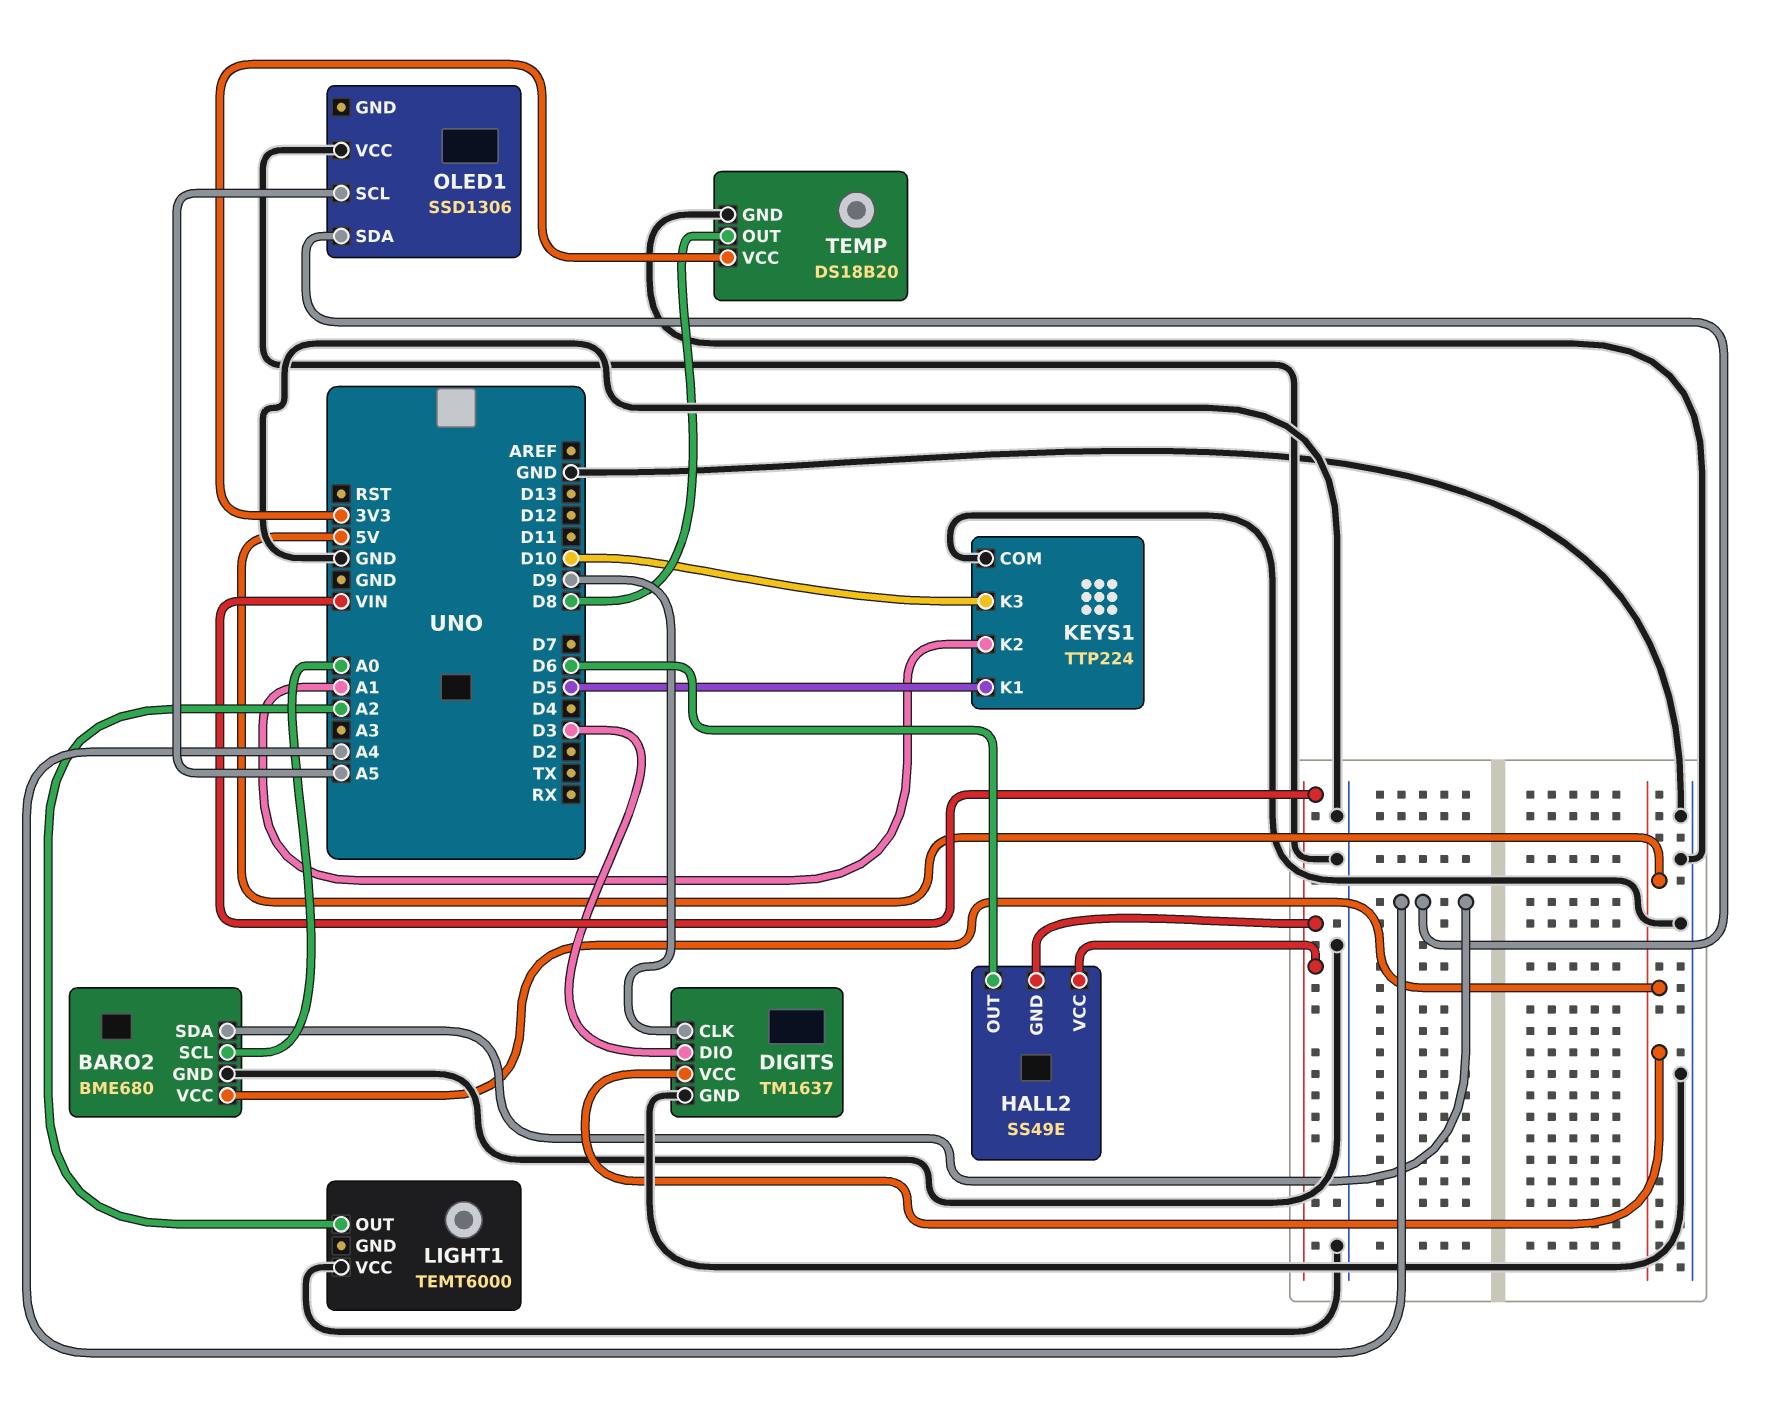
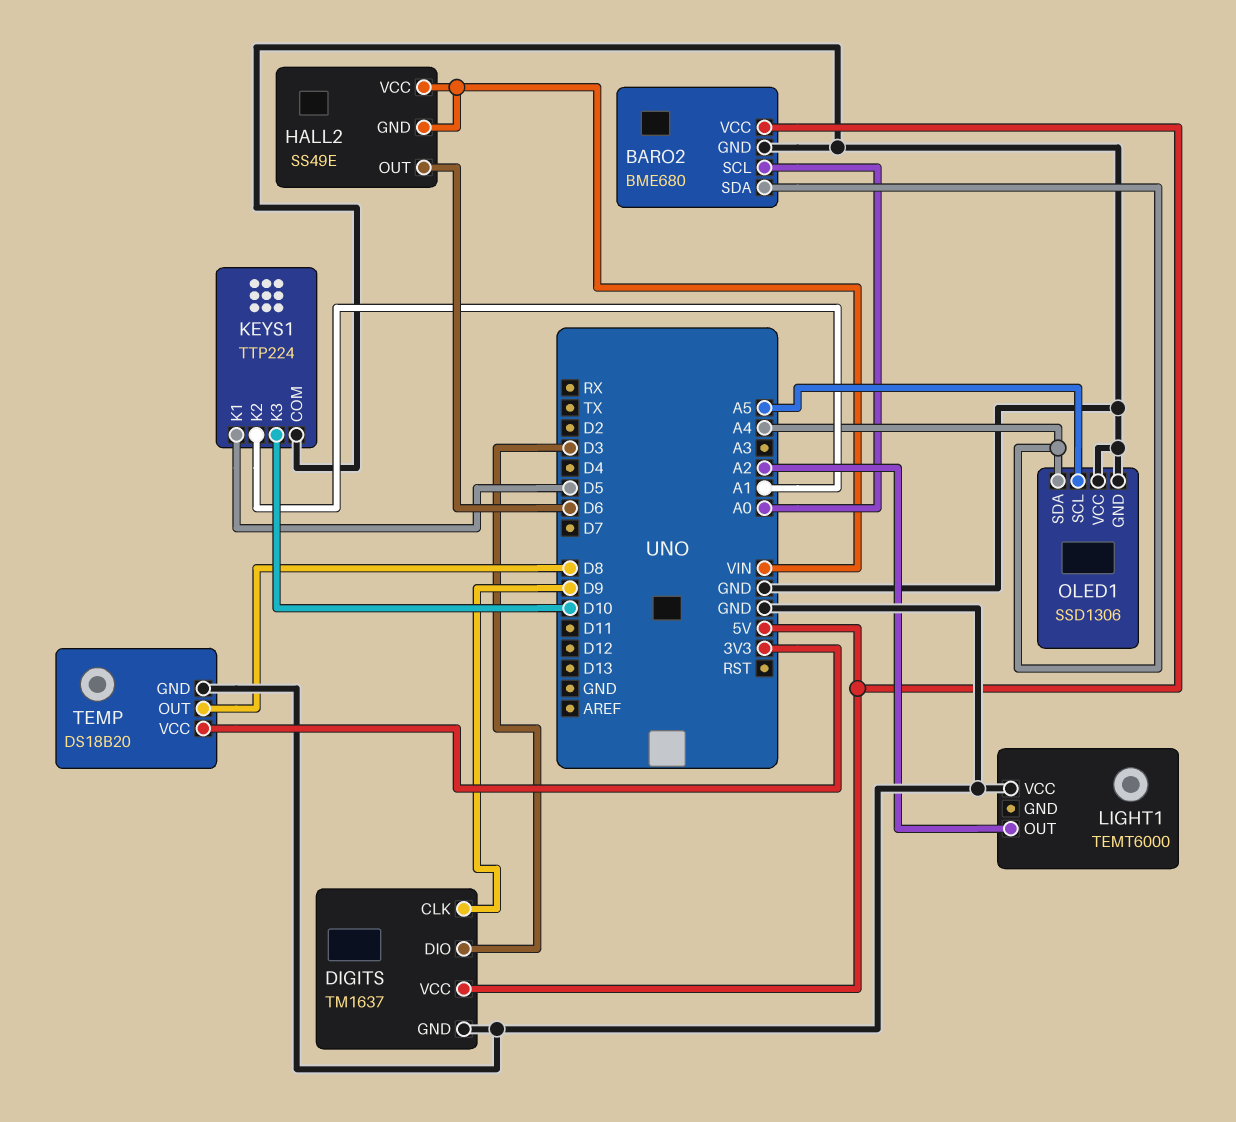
OLED1 pin GND: none -> GND

